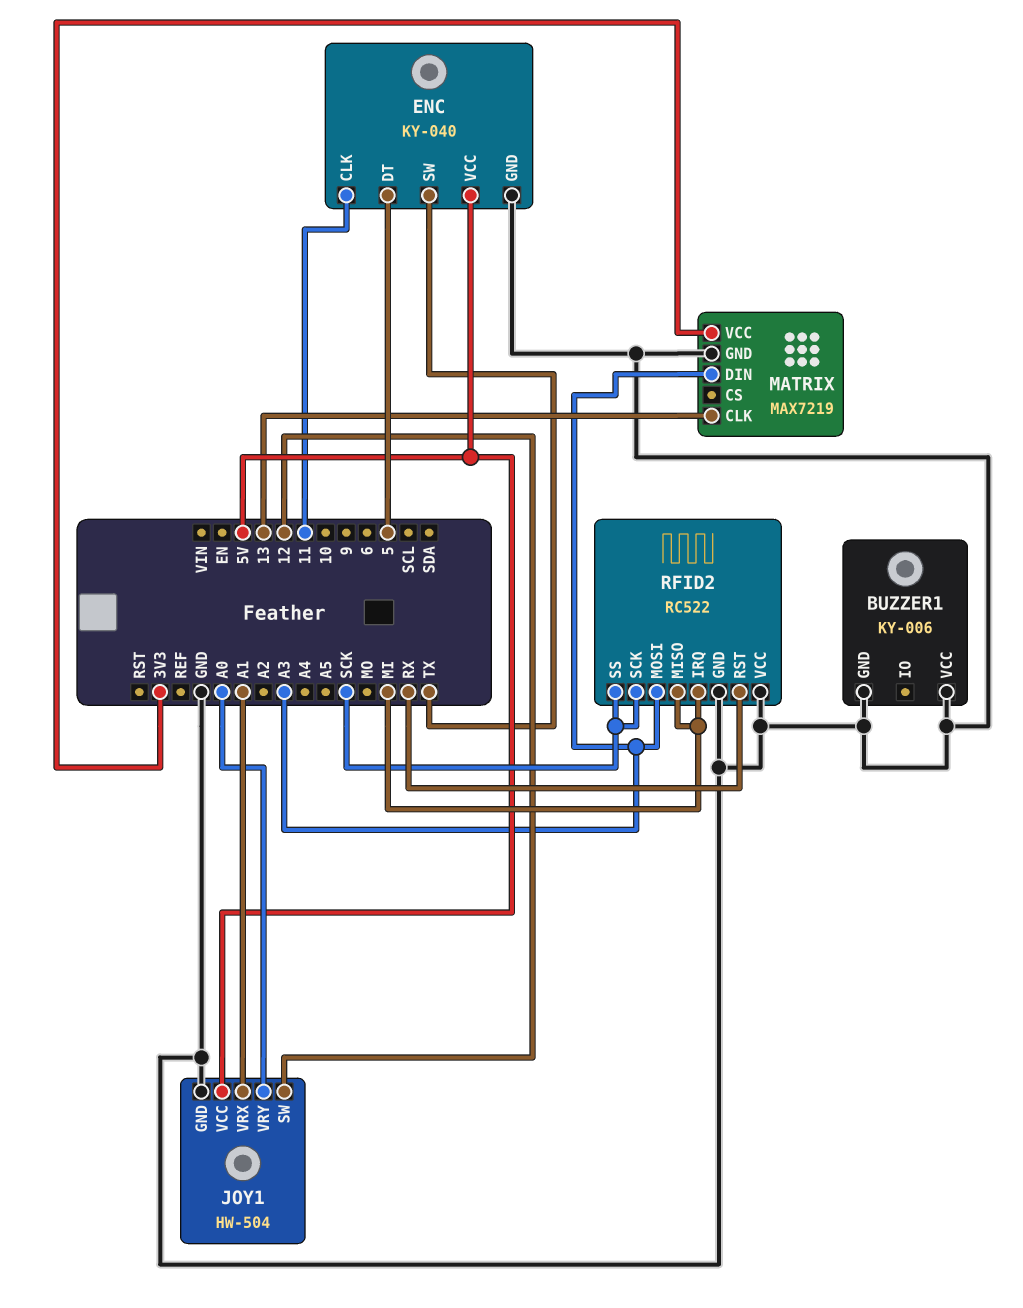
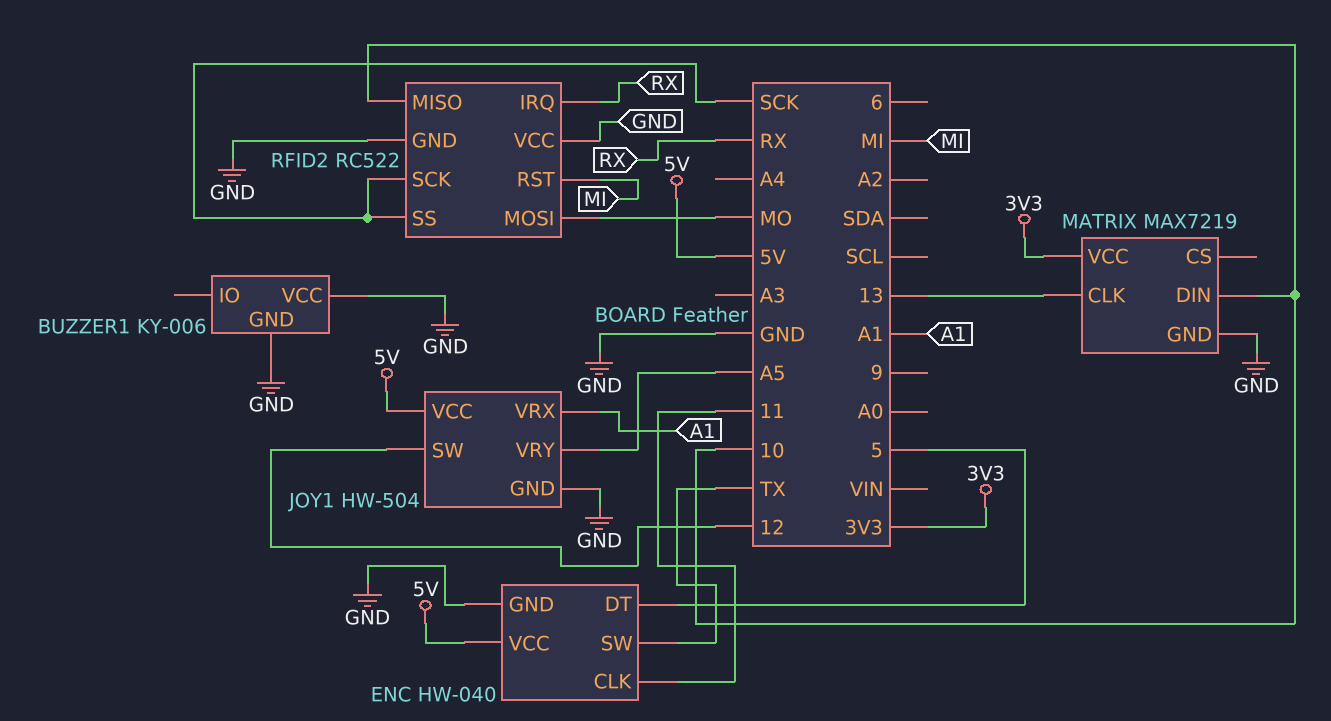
ENC: KY-040 -> HW-040
JOY1 pin VRY: A0 -> A5
MATRIX pin DIN: A3 -> 10
RFID2 pin IRQ: MI -> RX
RFID2 pin MISO: MI -> 10
RFID2 pin MOSI: A3 -> MO
RFID2 pin RST: RX -> MI

